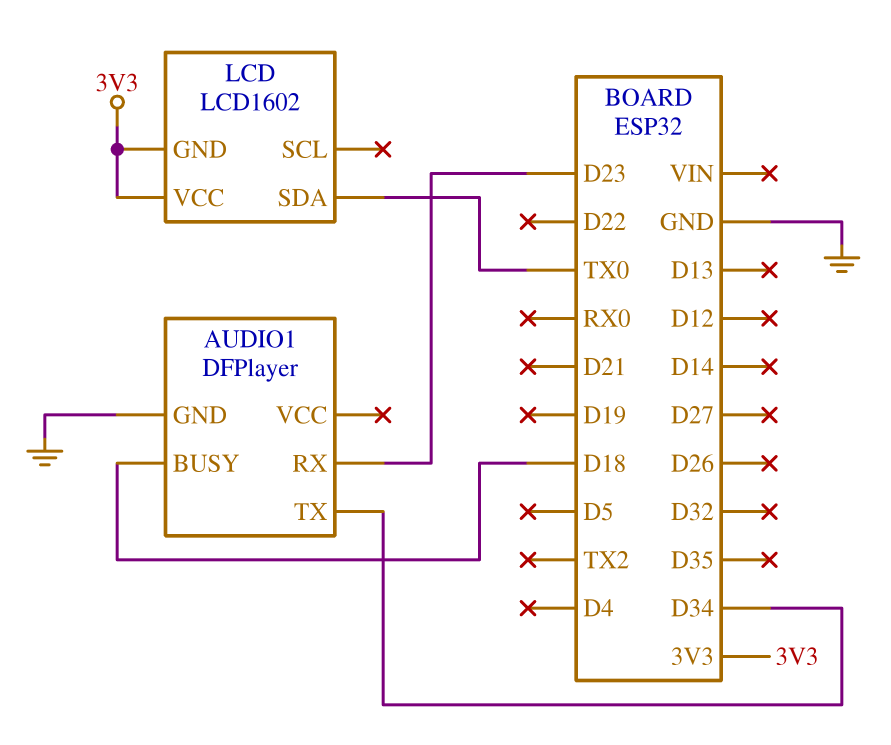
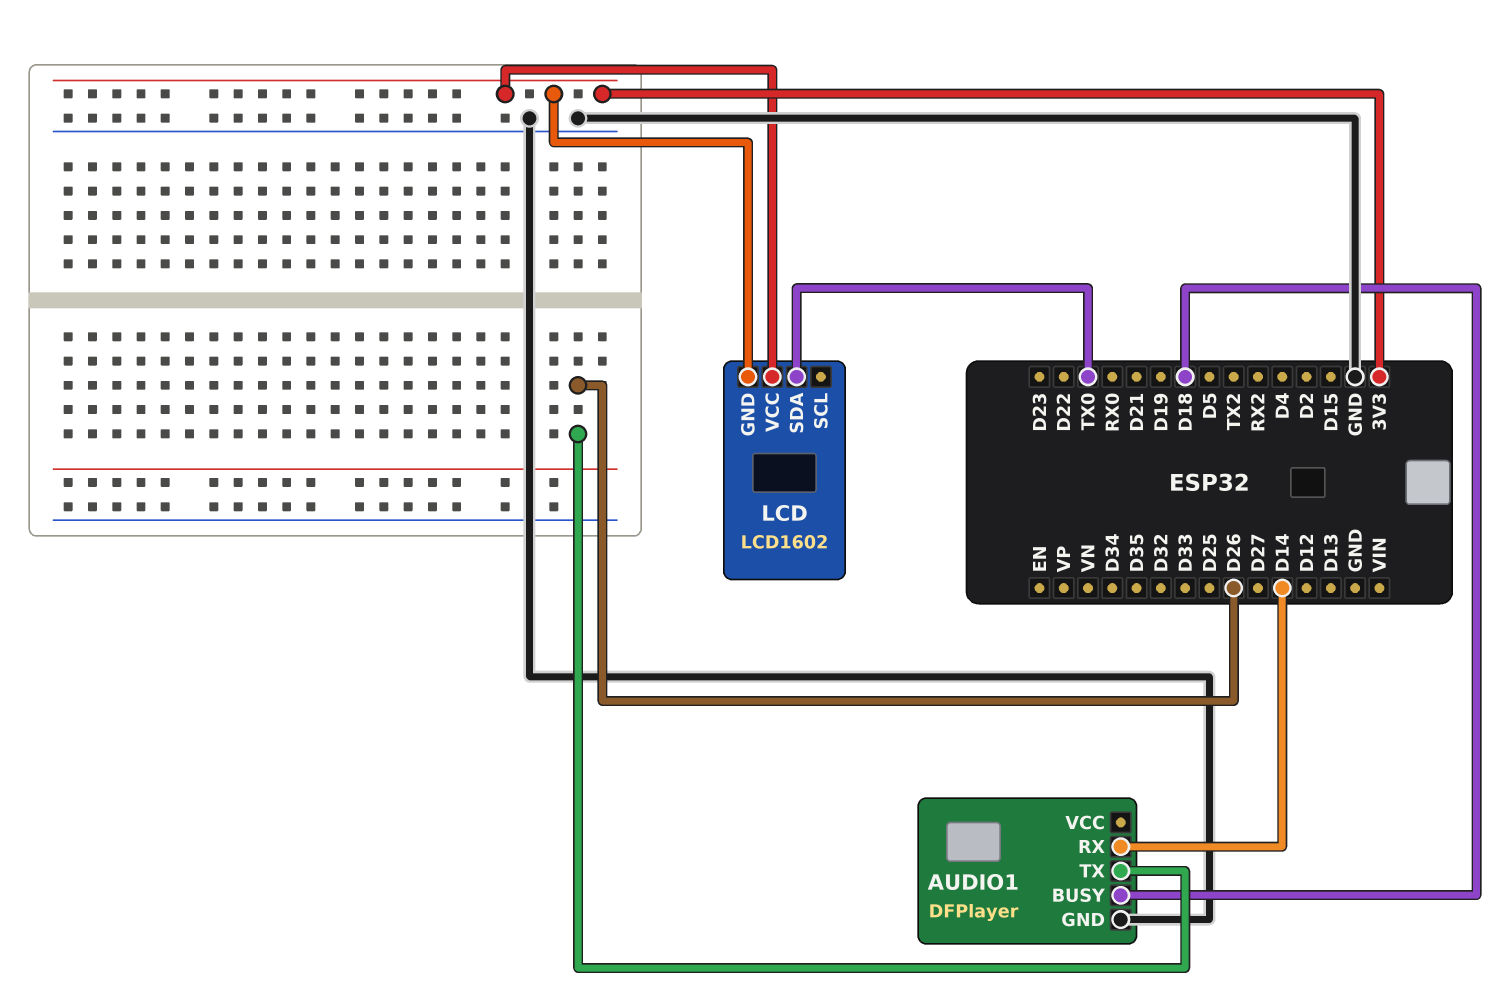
AUDIO1 pin RX: D23 -> D14
AUDIO1 pin TX: D34 -> D26

